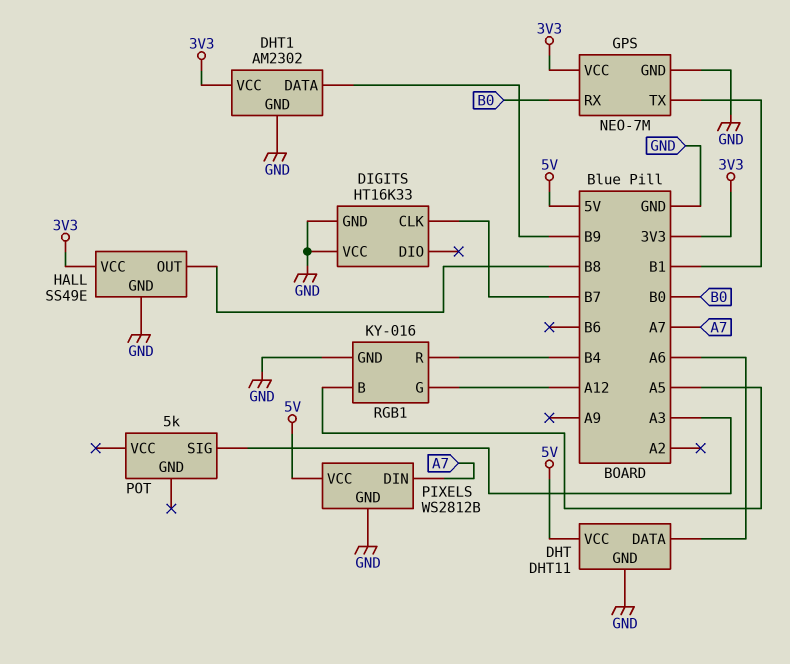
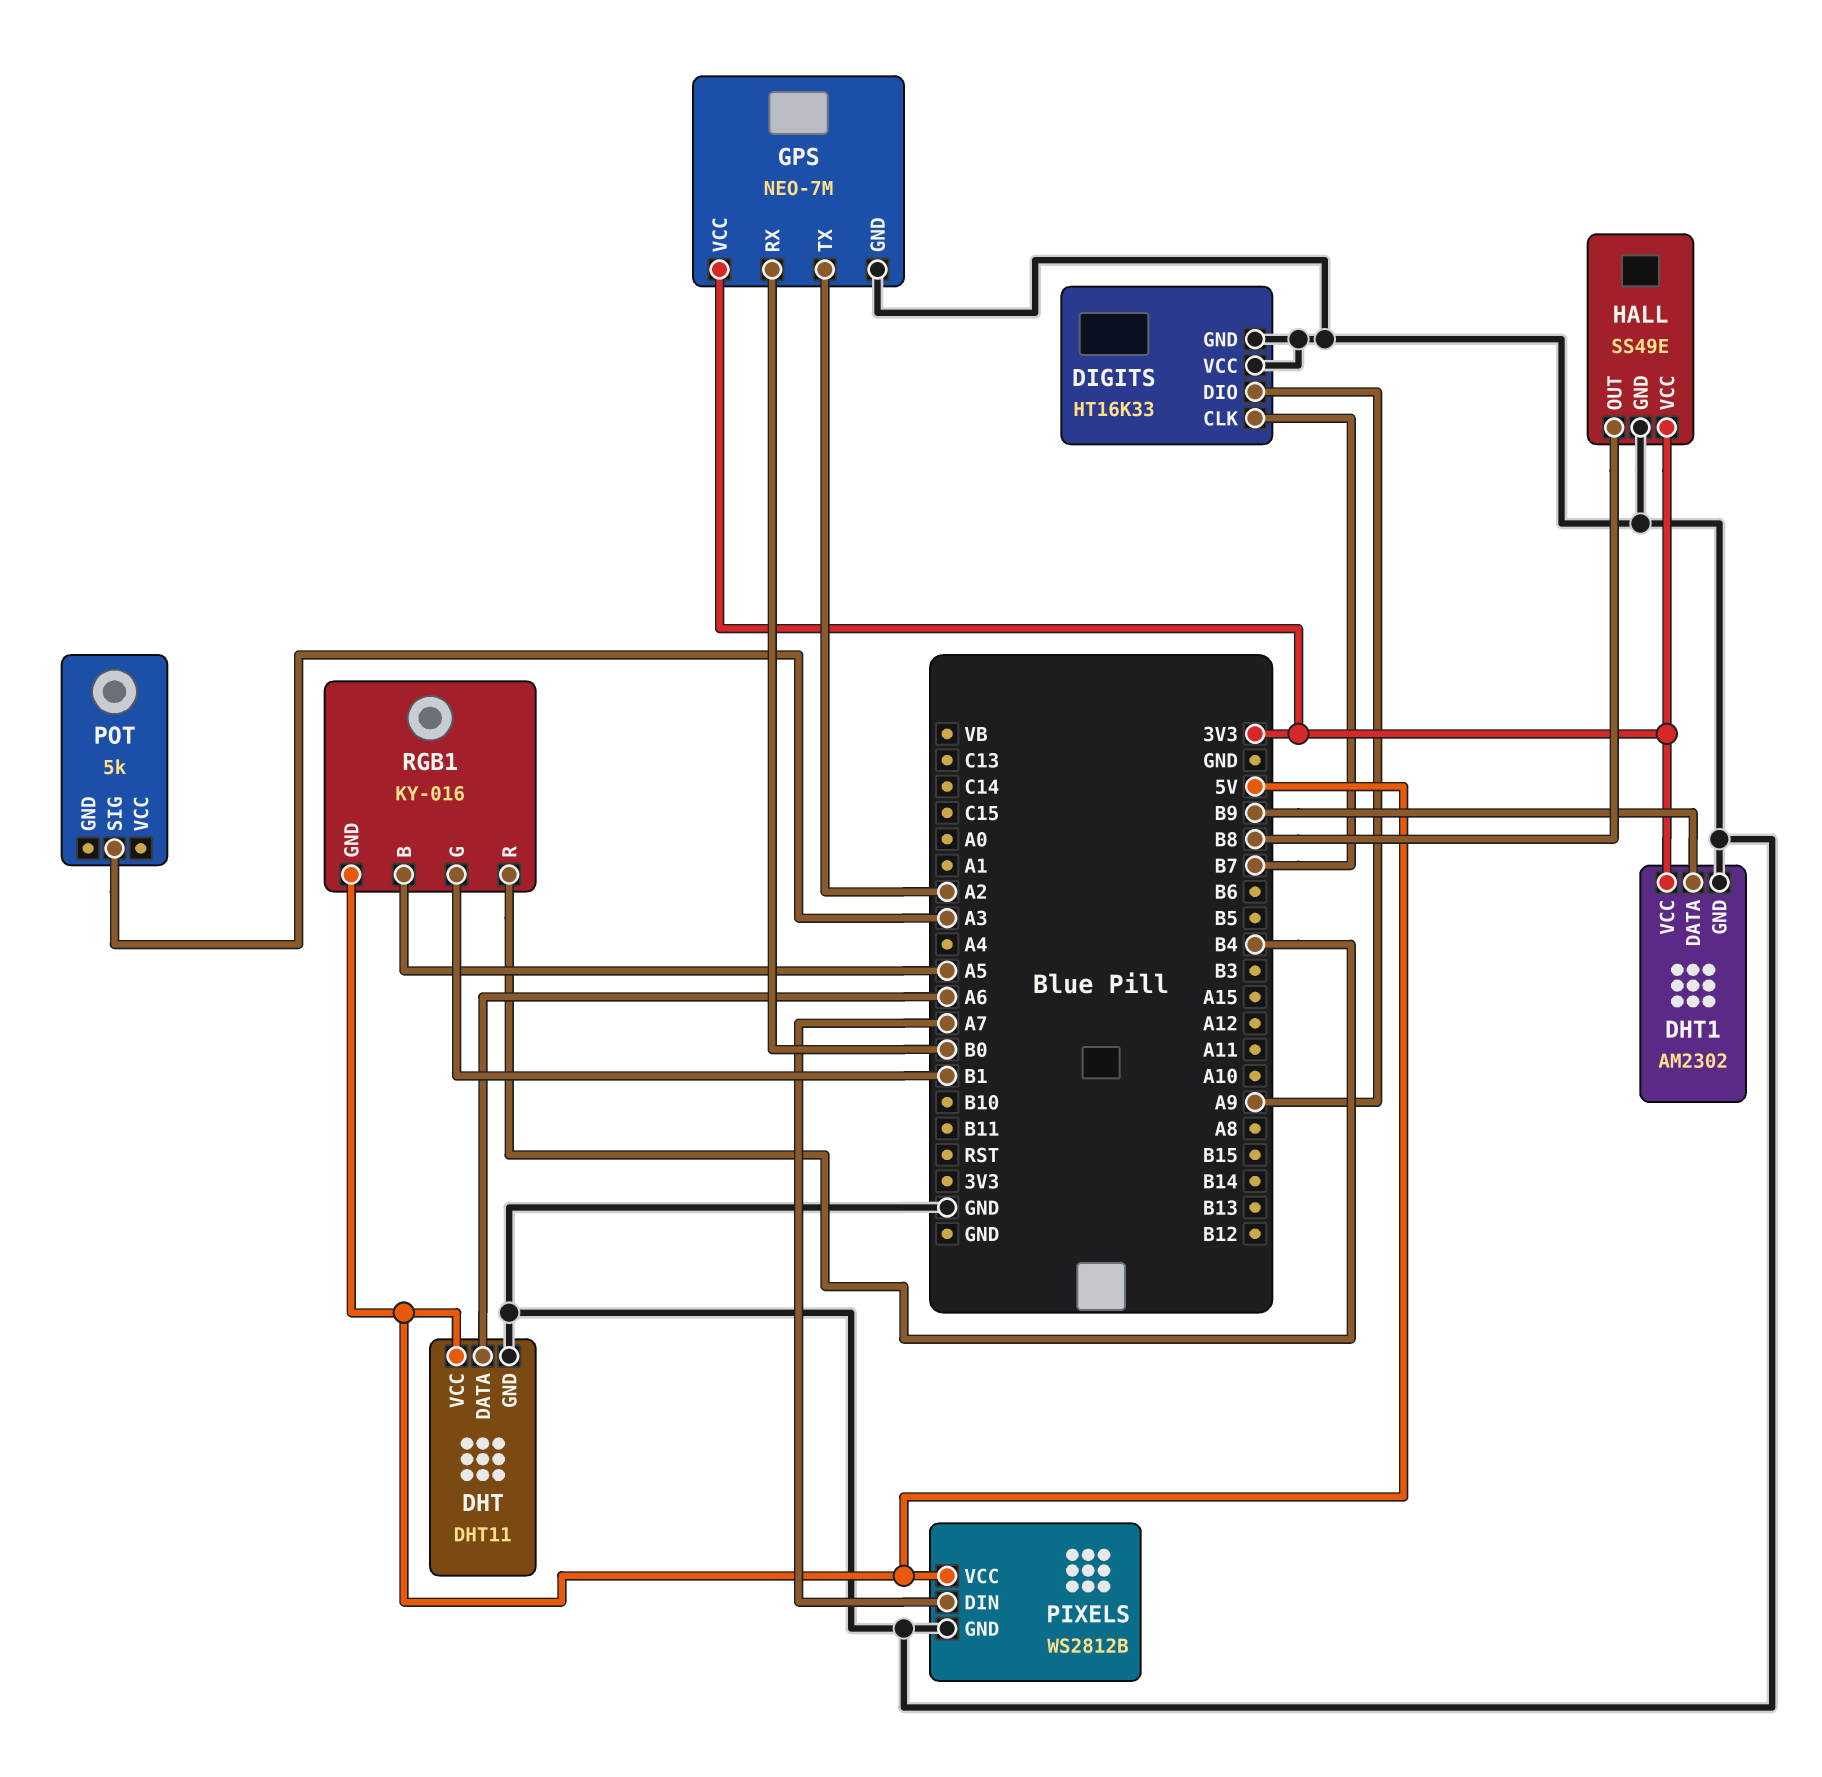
DIGITS pin DIO: none -> A9
GPS pin TX: B1 -> A2
RGB1 pin G: A12 -> B1
RGB1 pin GND: GND -> 5V

